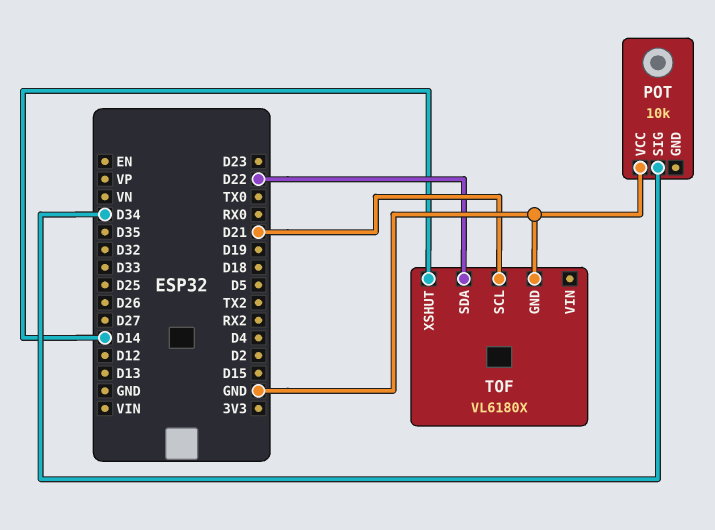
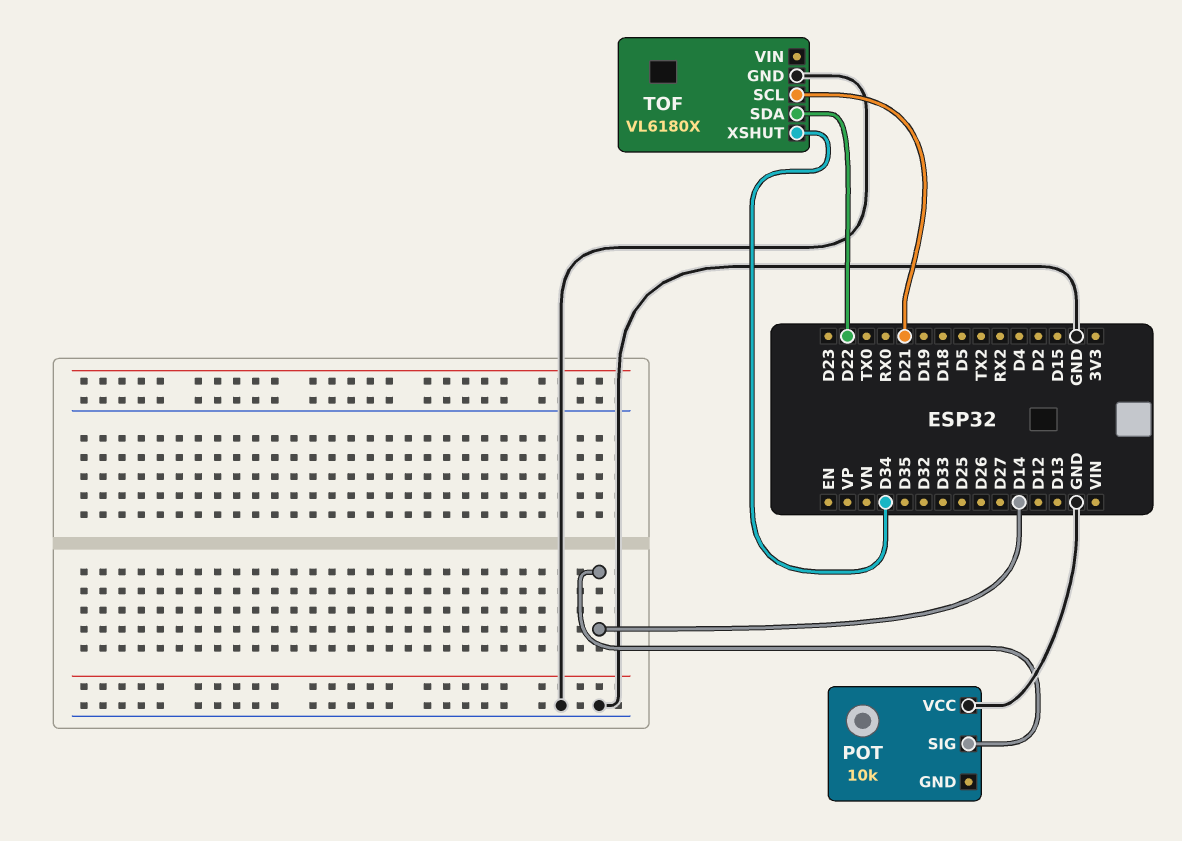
POT pin SIG: D34 -> D14
TOF pin XSHUT: D14 -> D34

